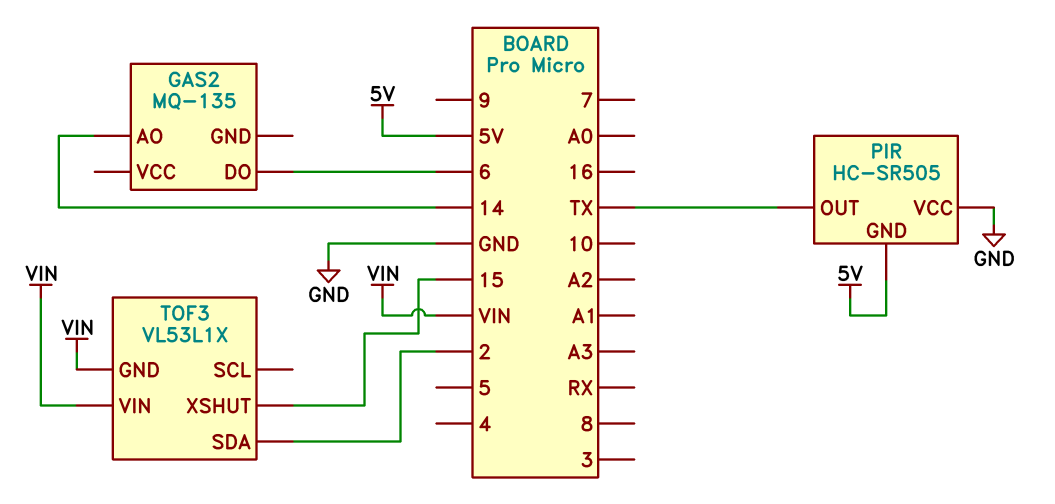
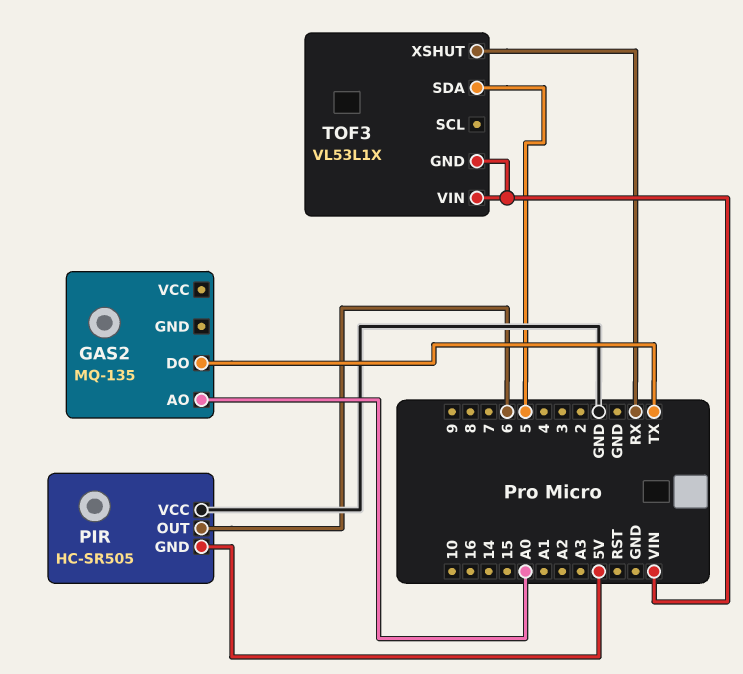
GAS2 pin AO: 14 -> A0
GAS2 pin DO: 6 -> TX
PIR pin OUT: TX -> 6
TOF3 pin SDA: 2 -> 5
TOF3 pin XSHUT: 15 -> RX

